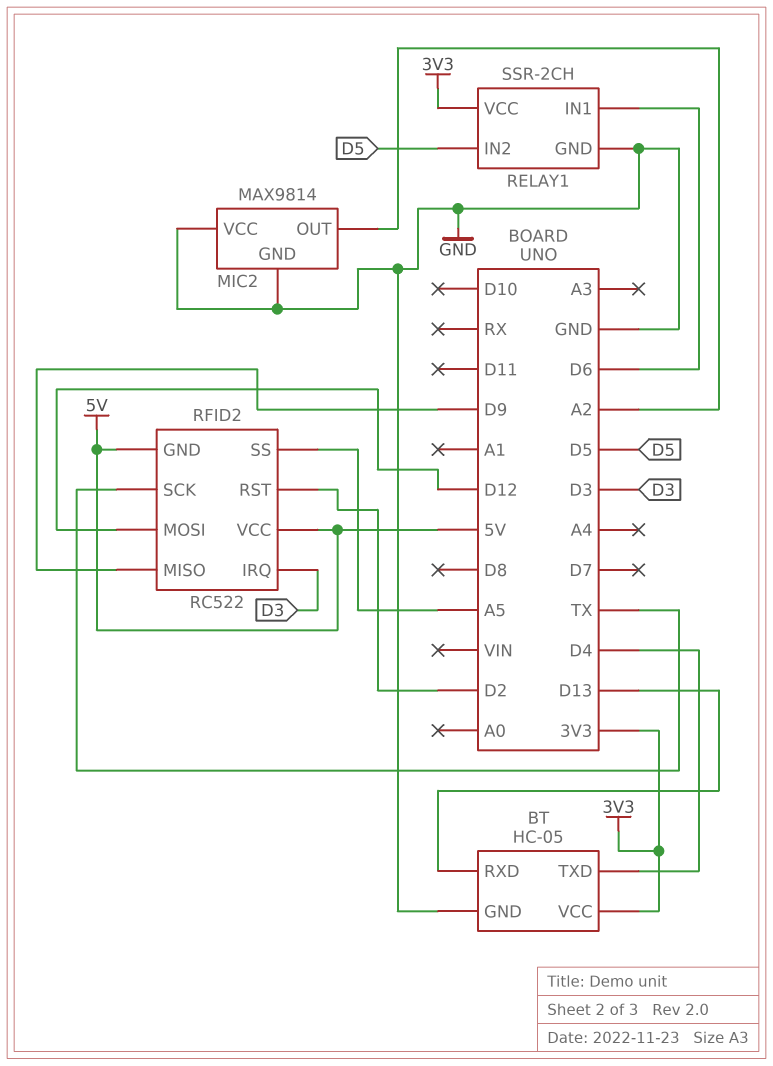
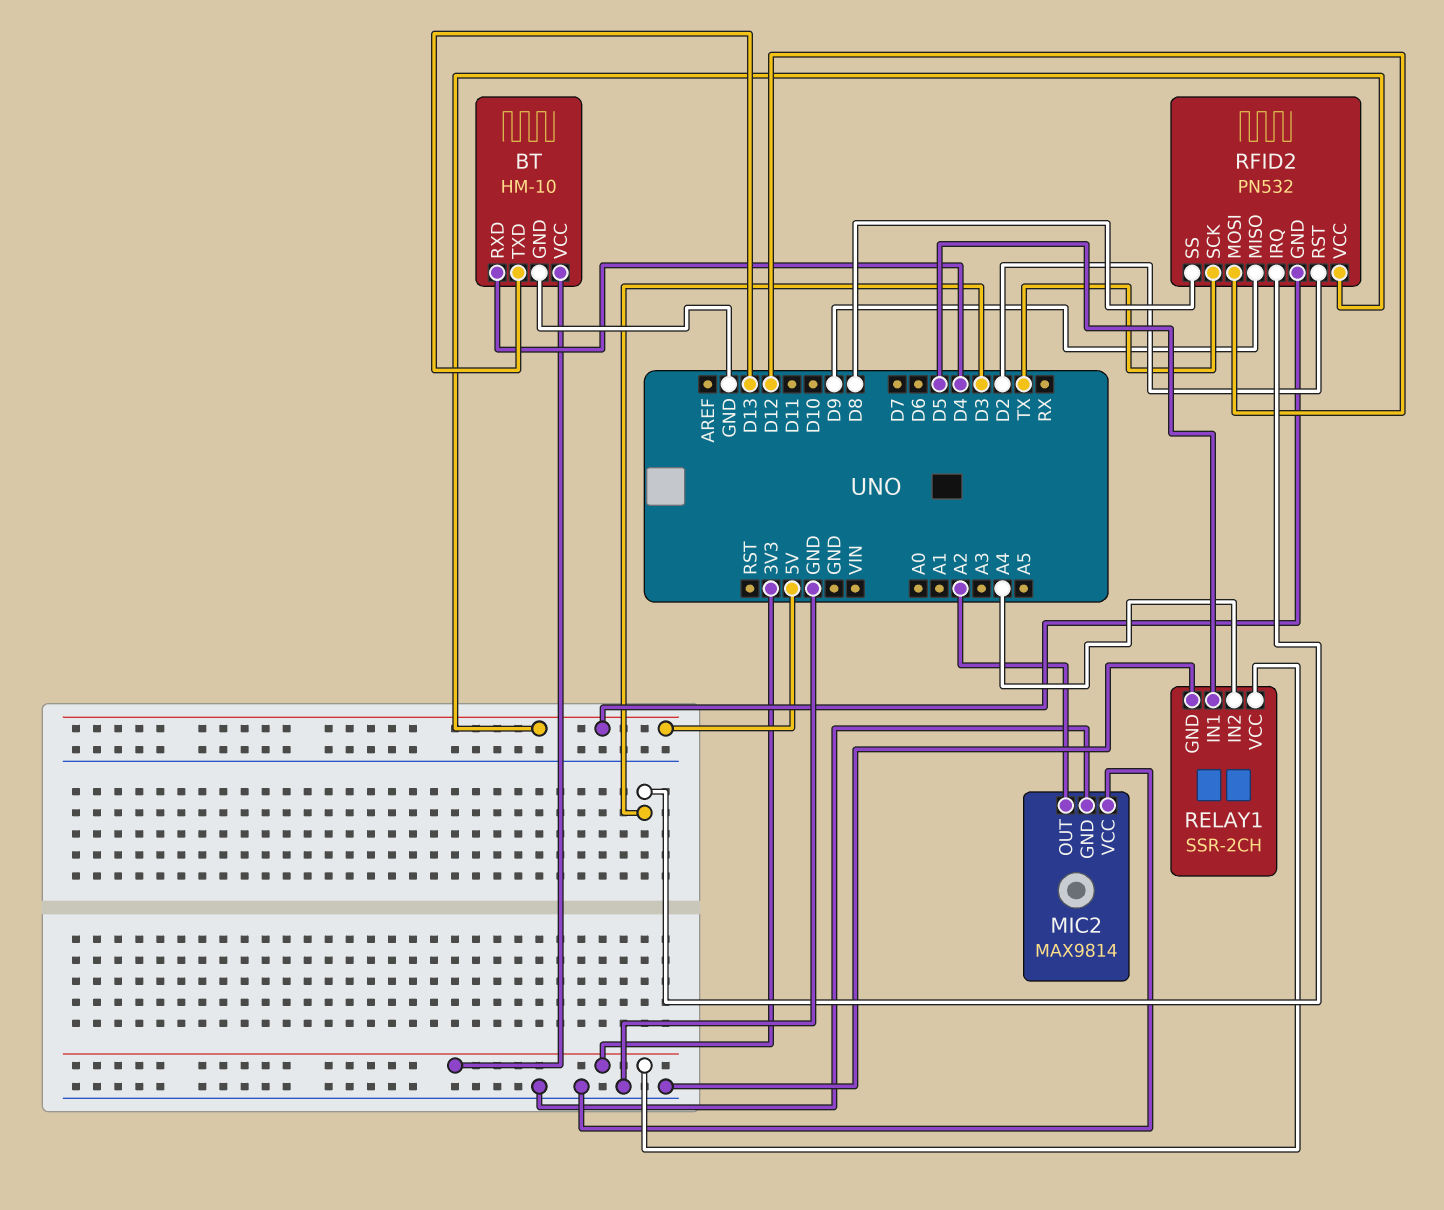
BT: HC-05 -> HM-10
BT pin RXD: D13 -> D4
BT pin TXD: D4 -> D13
RELAY1 pin IN1: D6 -> D5
RELAY1 pin IN2: D5 -> A4
RFID2: RC522 -> PN532
RFID2 pin SS: A5 -> D8

